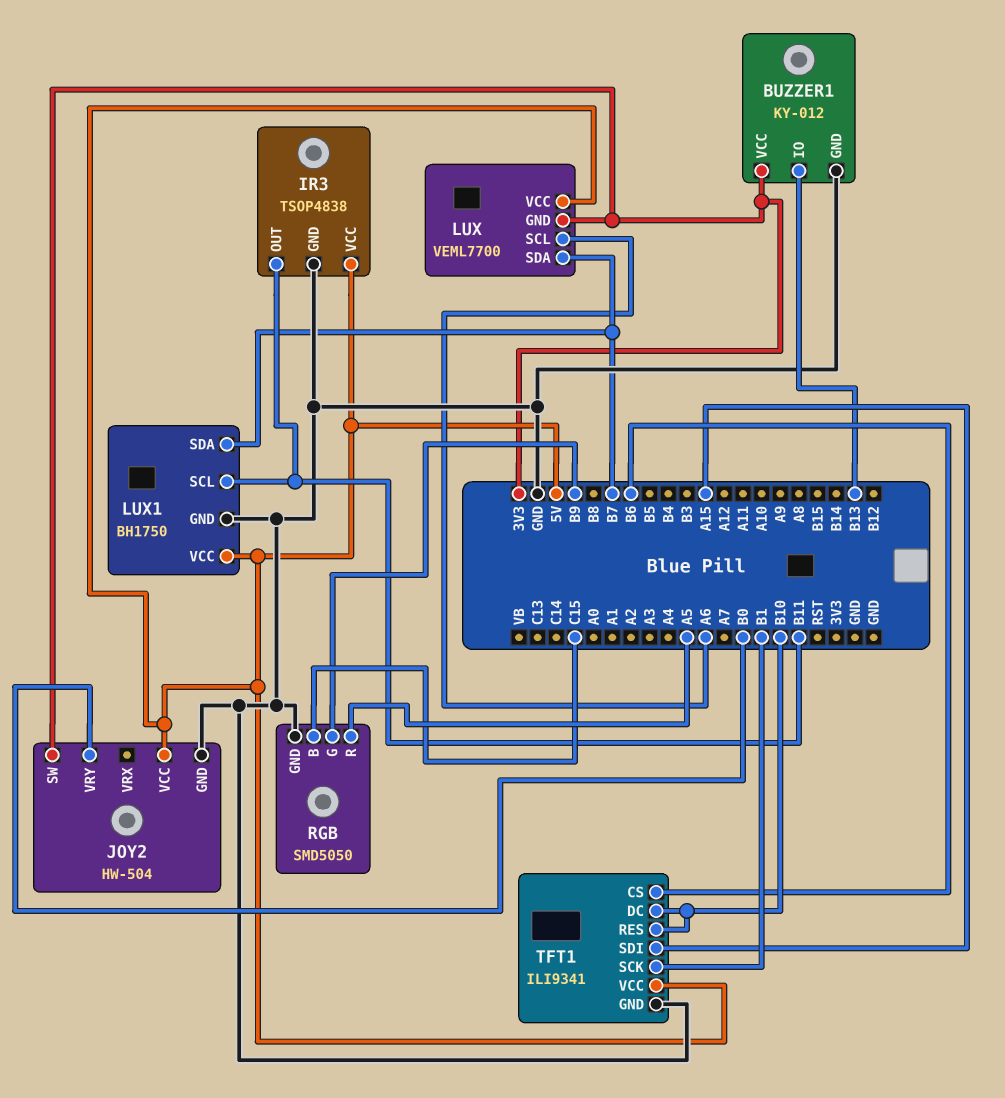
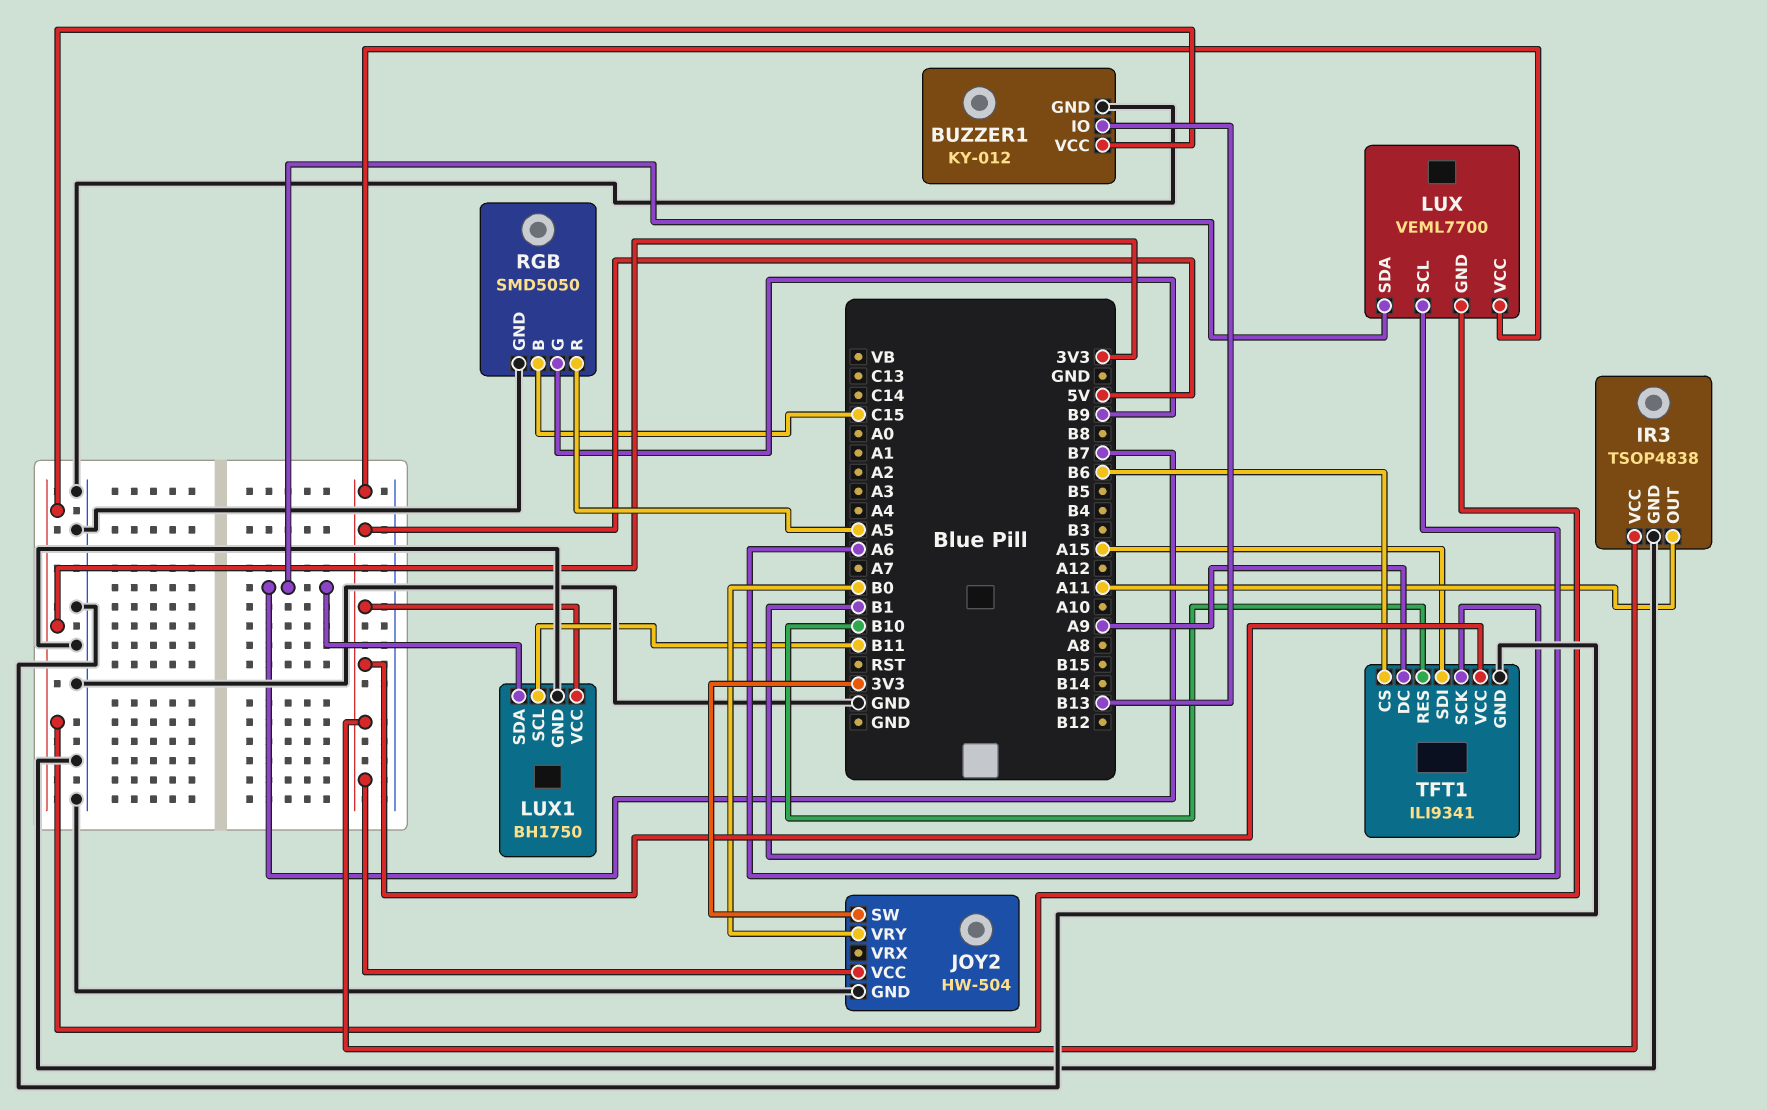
IR3 pin OUT: B11 -> A11
TFT1 pin DC: B10 -> A9

